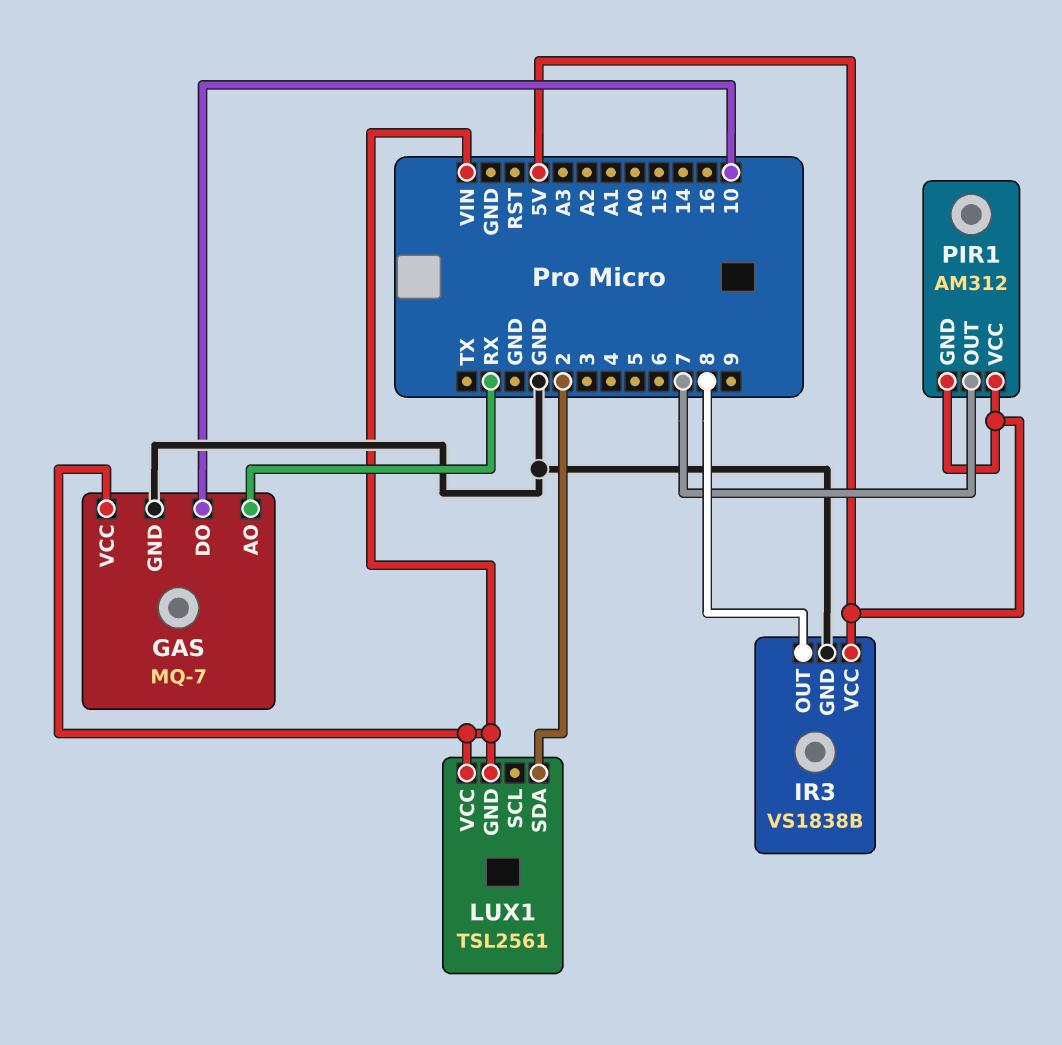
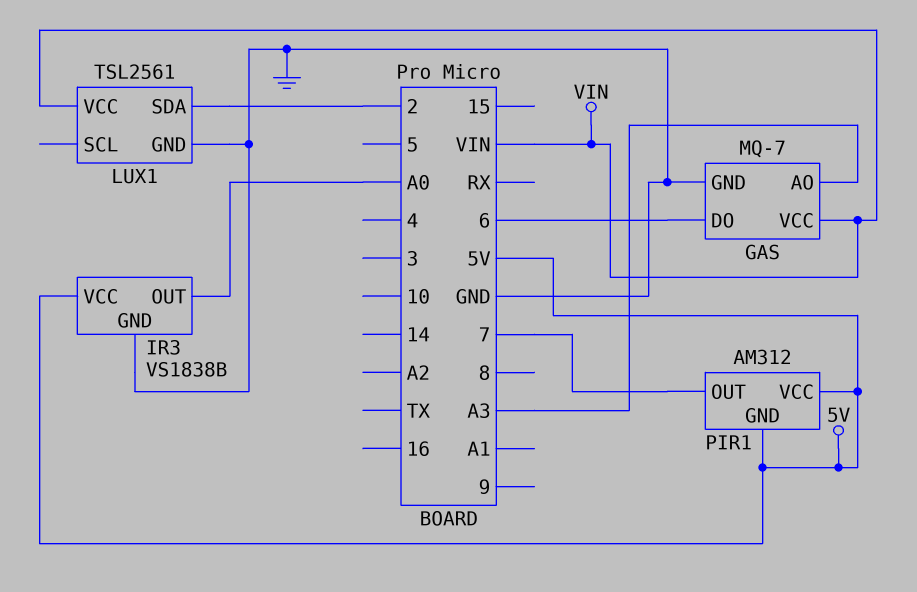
GAS pin AO: RX -> A3
GAS pin DO: 10 -> 6
IR3 pin OUT: 8 -> A0
LUX1 pin GND: VIN -> GND

